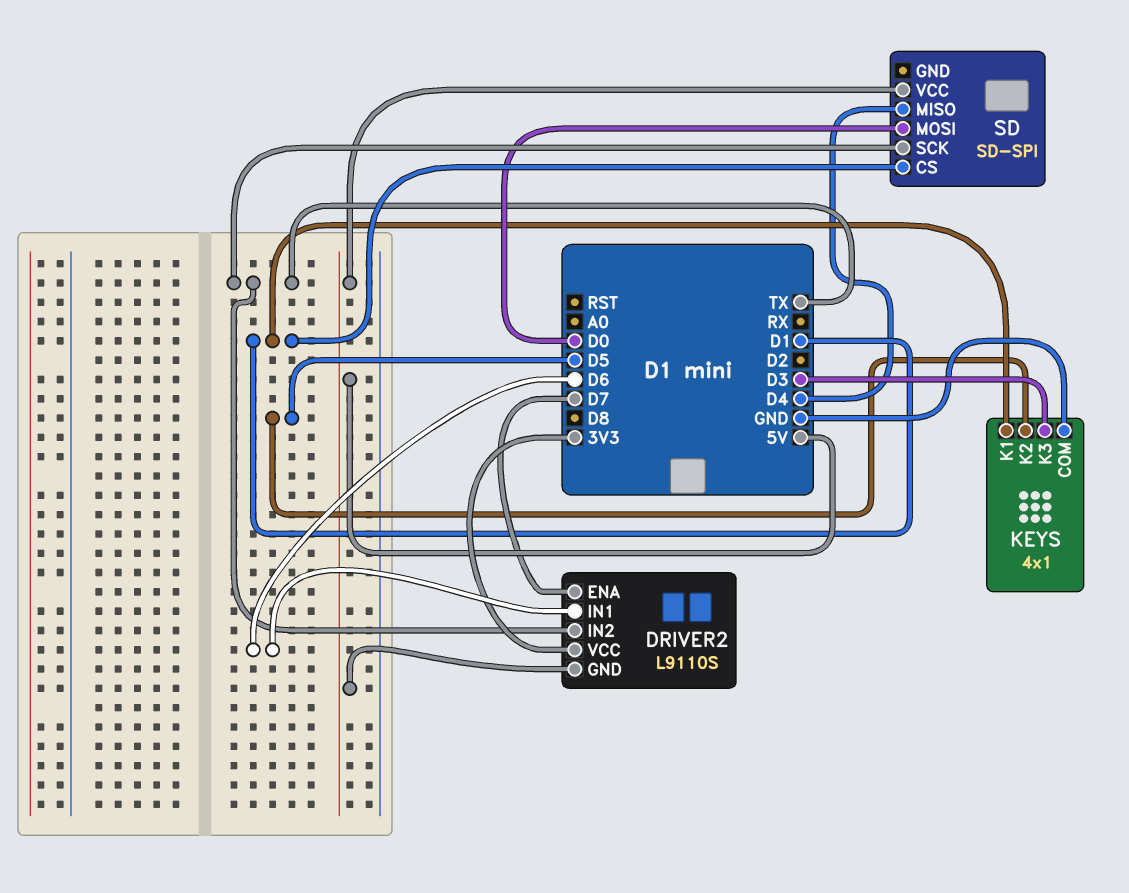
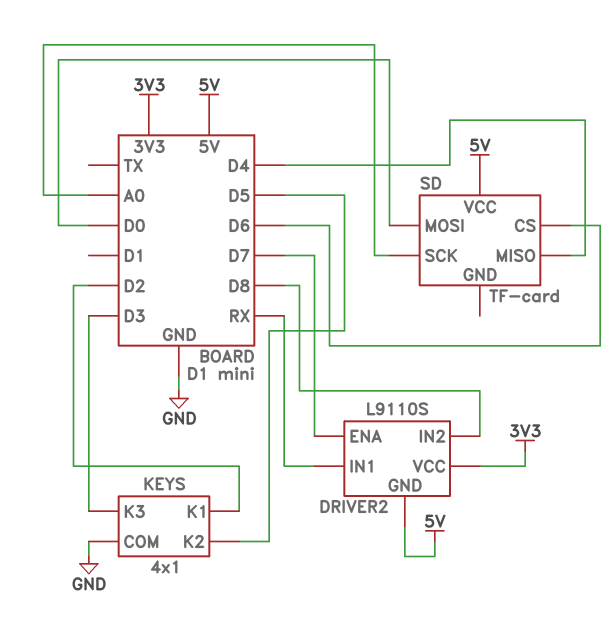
DRIVER2 pin IN1: D6 -> RX
DRIVER2 pin IN2: TX -> D8
KEYS pin K1: D1 -> D2
SD: SD-SPI -> TF-card
SD pin CS: D1 -> D6
SD pin SCK: TX -> A0

